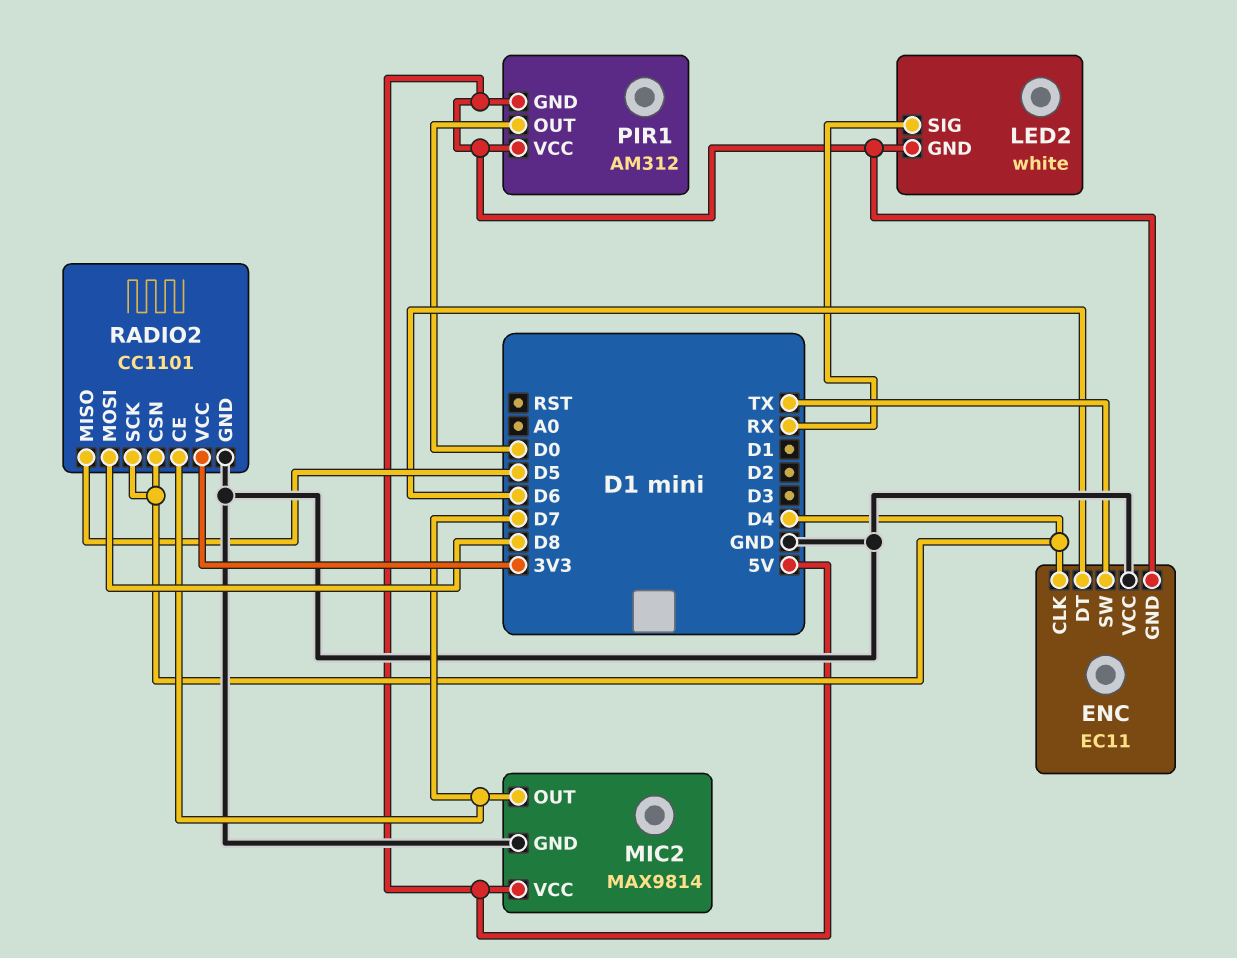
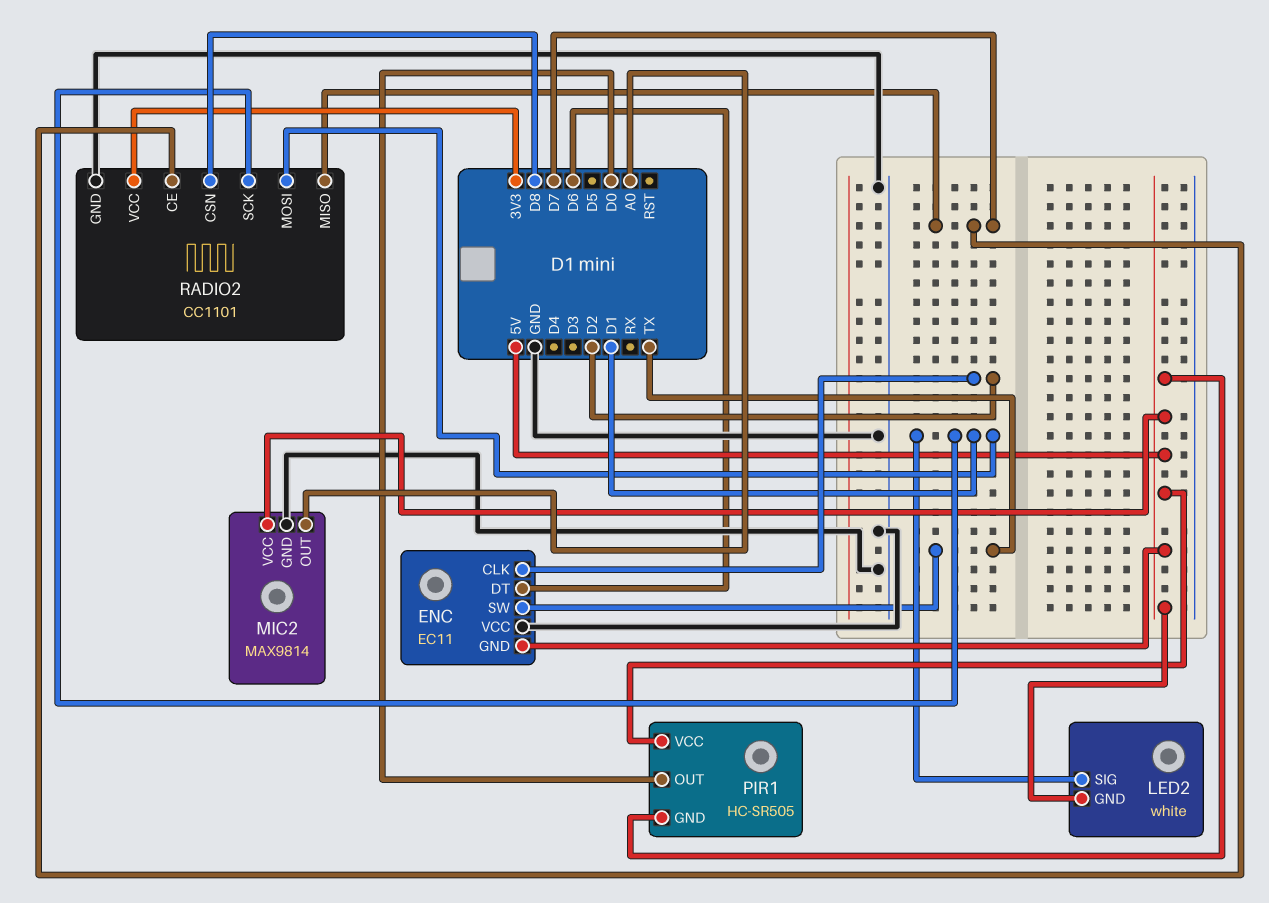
ENC pin CLK: D4 -> D2
LED2 pin SIG: RX -> D1
MIC2 pin OUT: D7 -> A0
PIR1: AM312 -> HC-SR505
RADIO2 pin CSN: D4 -> D8
RADIO2 pin MISO: D5 -> D7
RADIO2 pin MOSI: D8 -> D1
RADIO2 pin SCK: D4 -> D1

